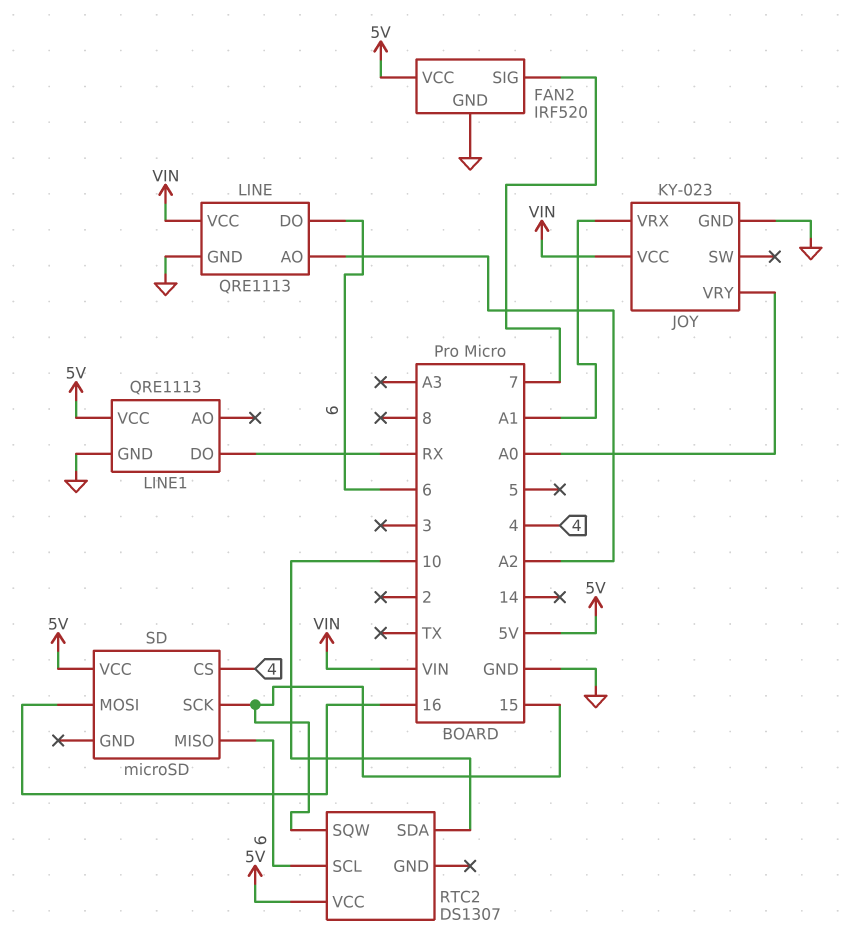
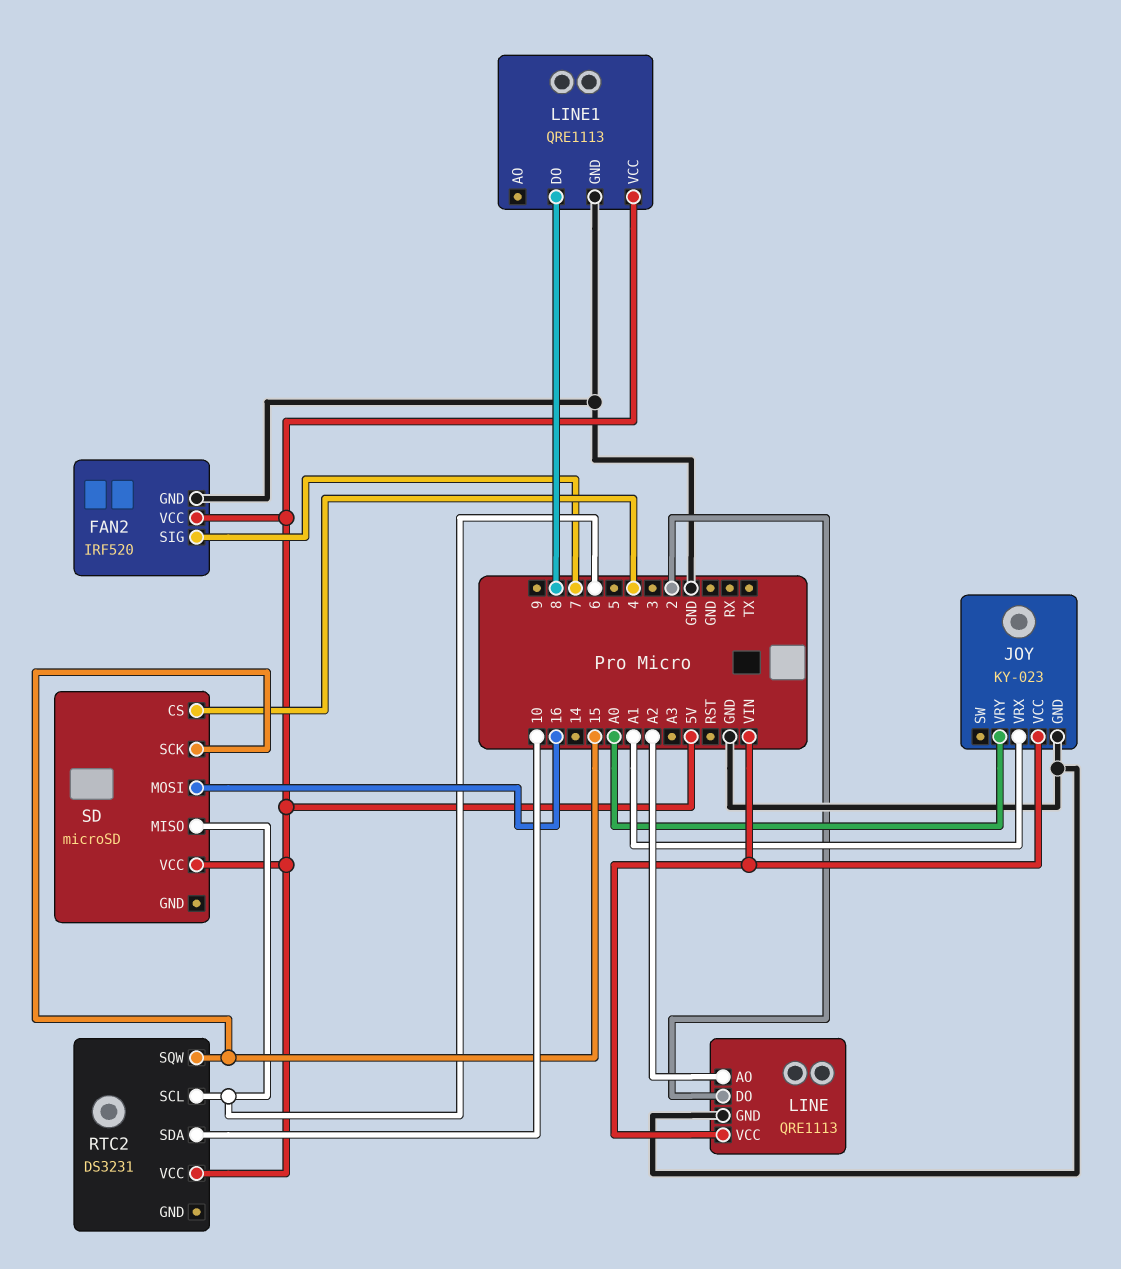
LINE pin DO: 6 -> 2
LINE1 pin DO: RX -> 8
RTC2: DS1307 -> DS3231

